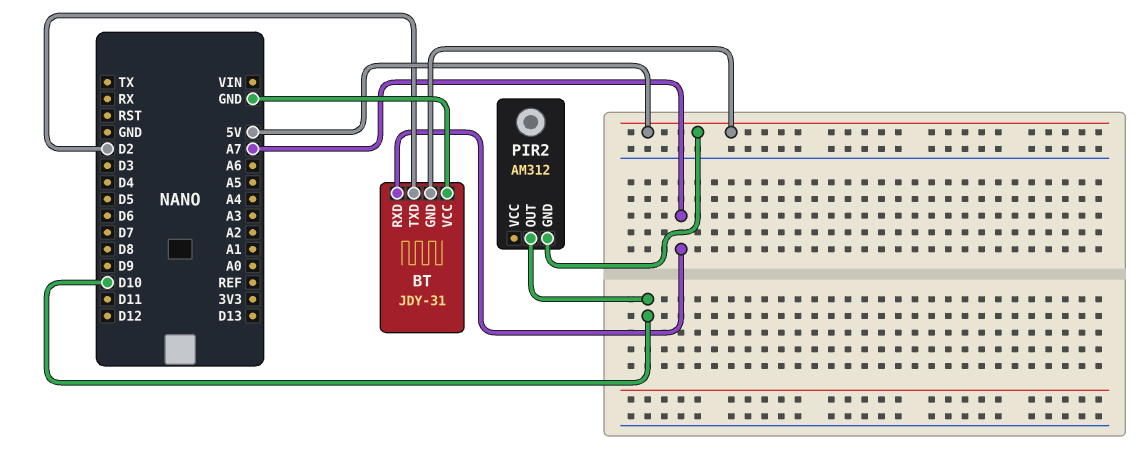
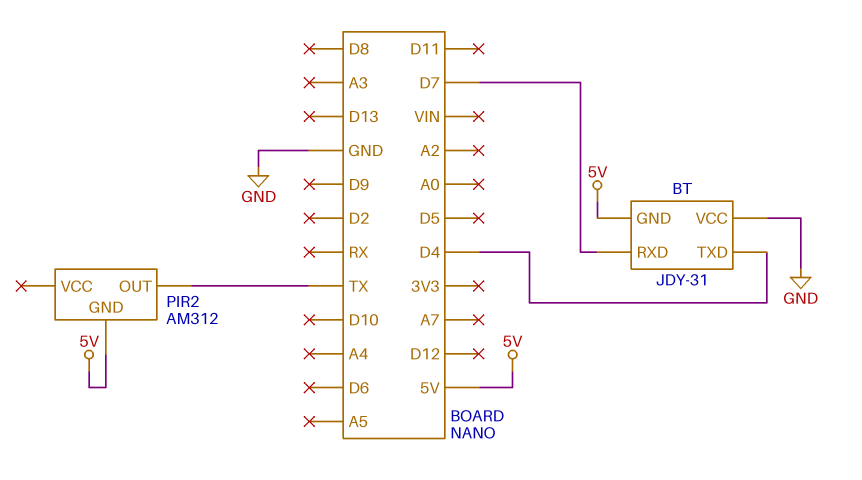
BT pin RXD: A7 -> D7
BT pin TXD: D2 -> D4
PIR2 pin OUT: D10 -> TX

